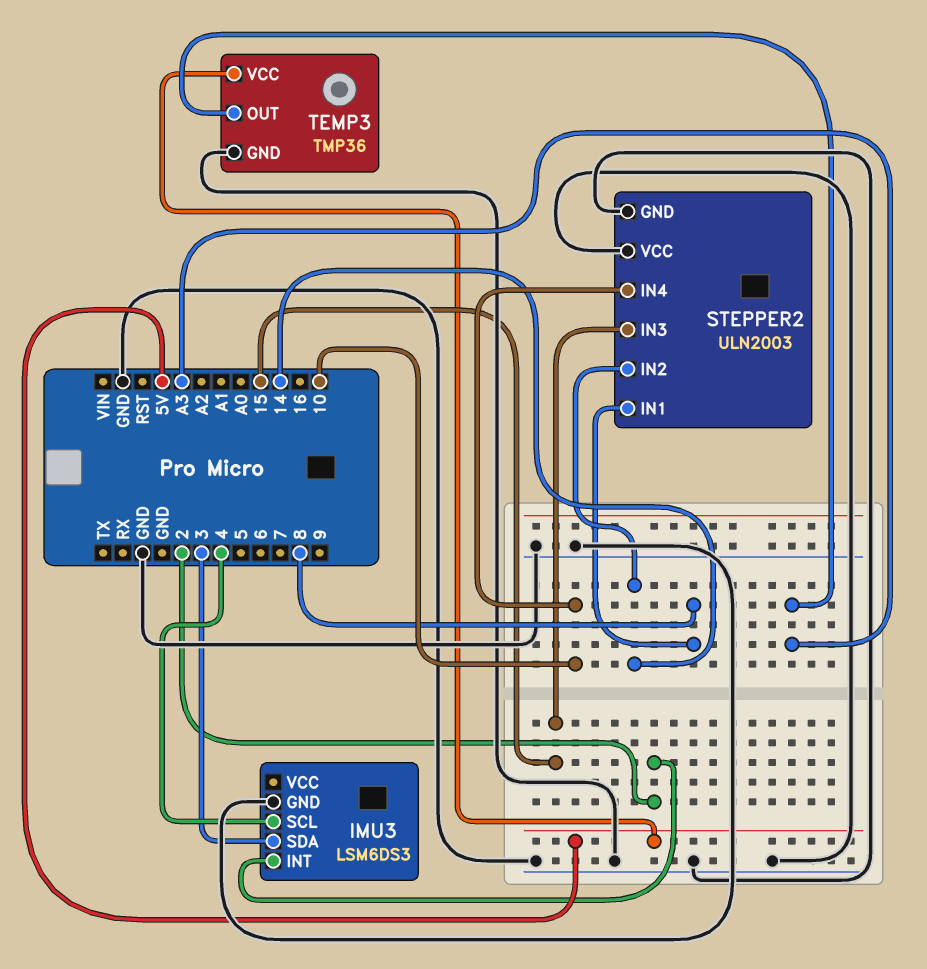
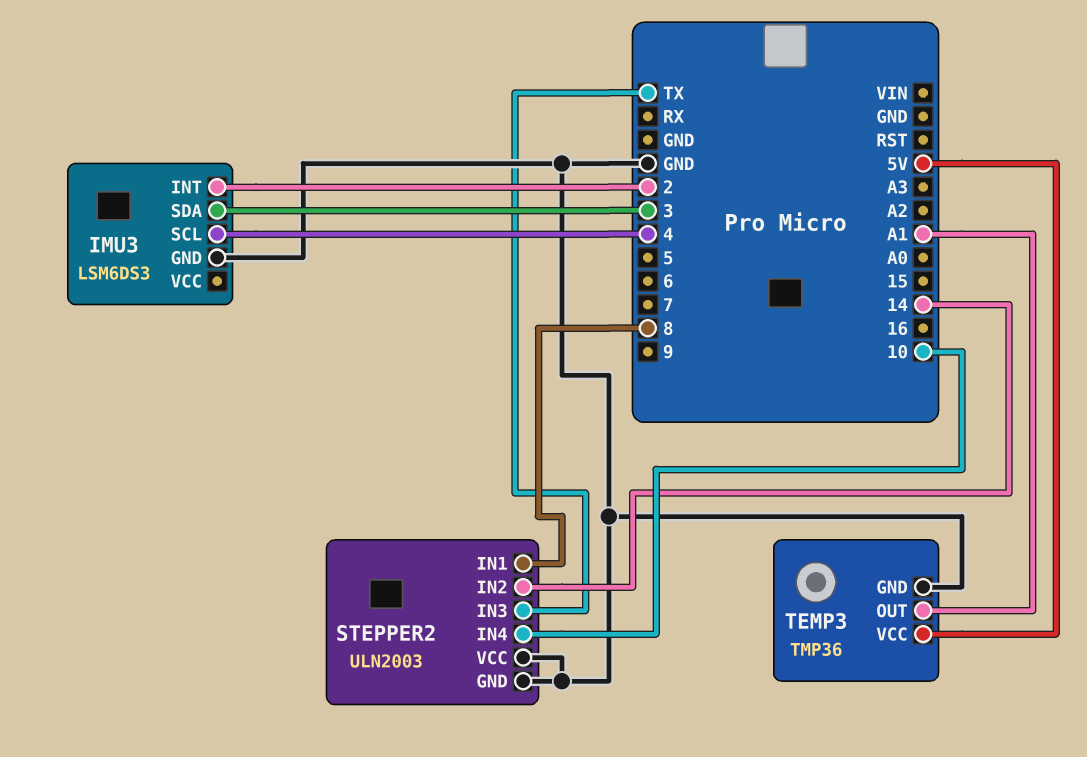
STEPPER2 pin IN3: 15 -> TX
TEMP3 pin OUT: A3 -> A1

